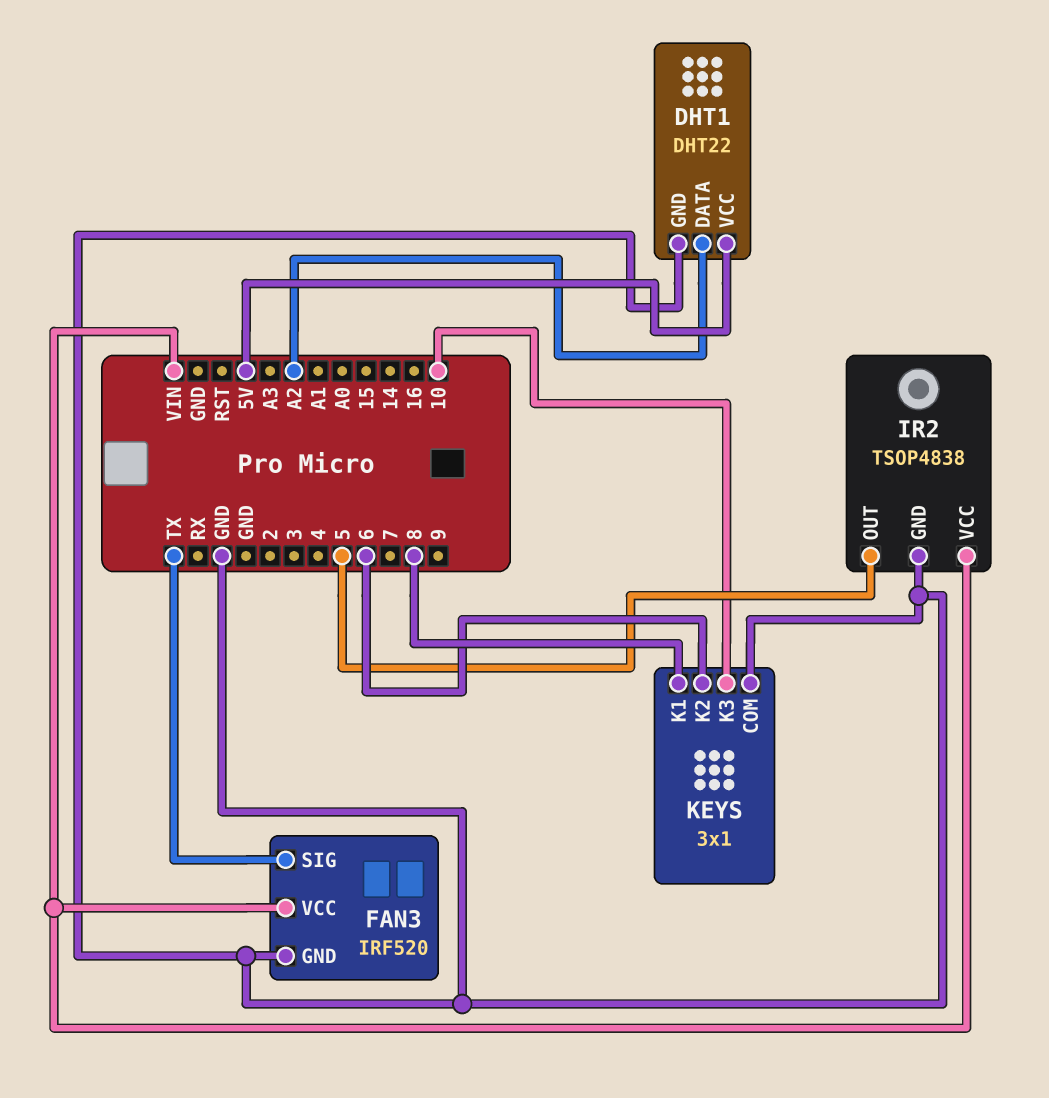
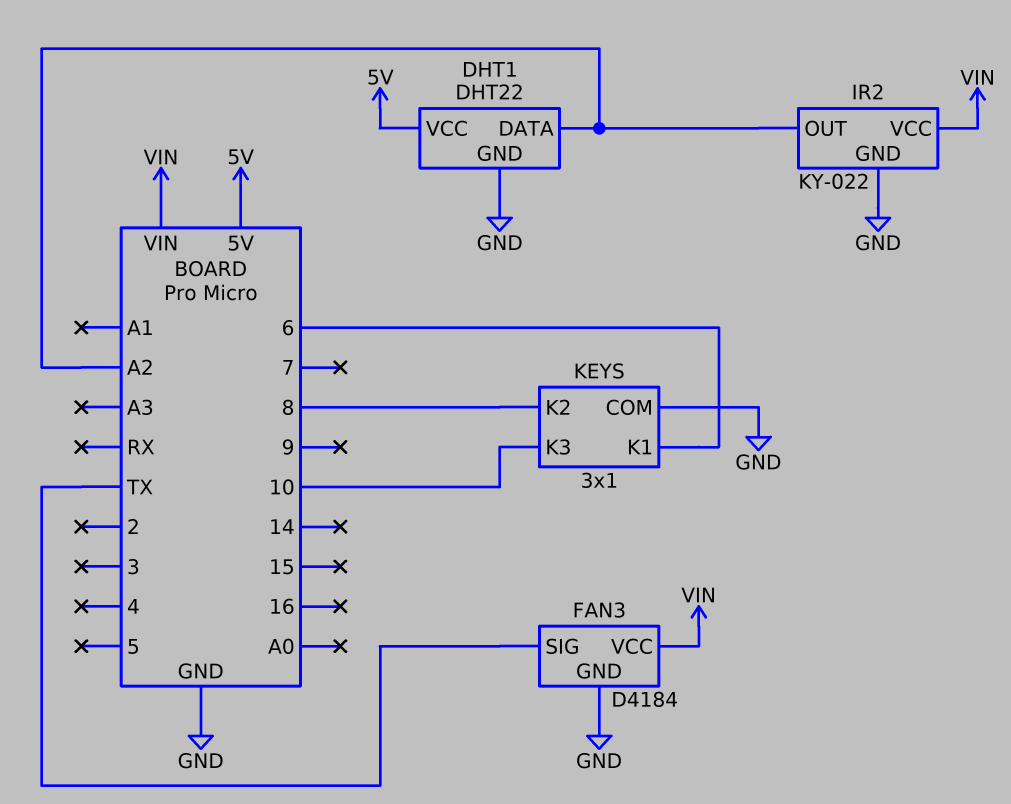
FAN3: IRF520 -> D4184
IR2: TSOP4838 -> KY-022
IR2 pin OUT: 5 -> A2
KEYS pin K1: 8 -> 6
KEYS pin K2: 6 -> 8

